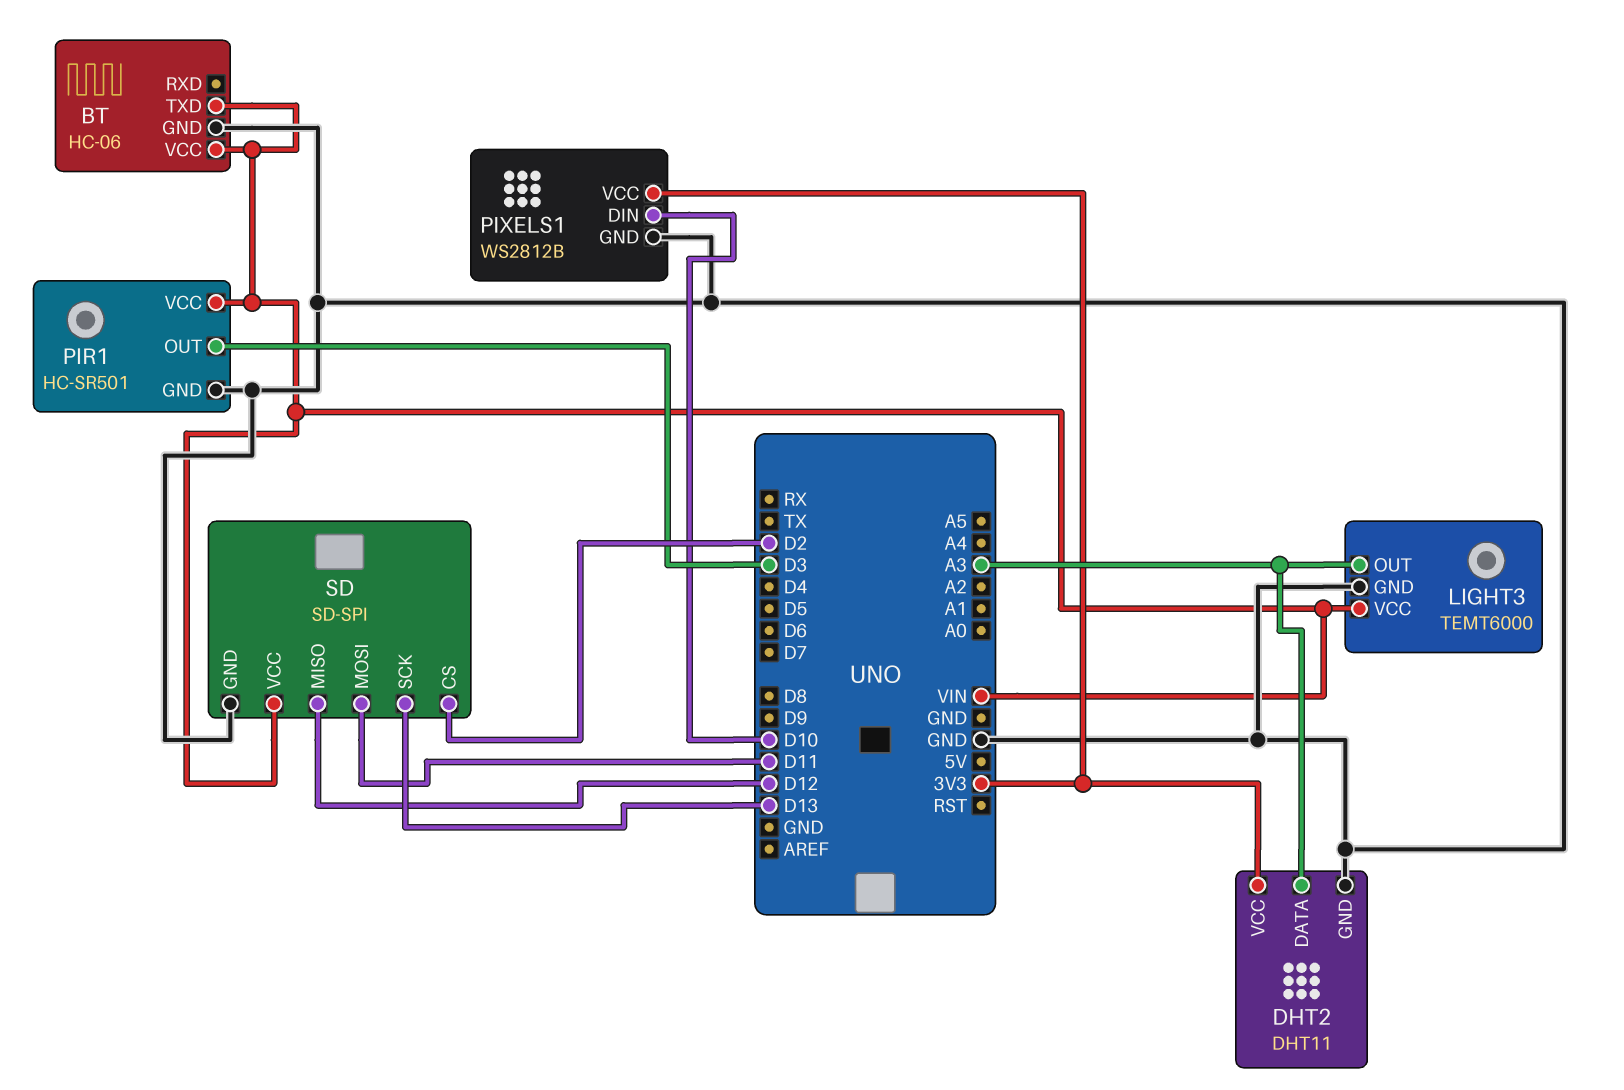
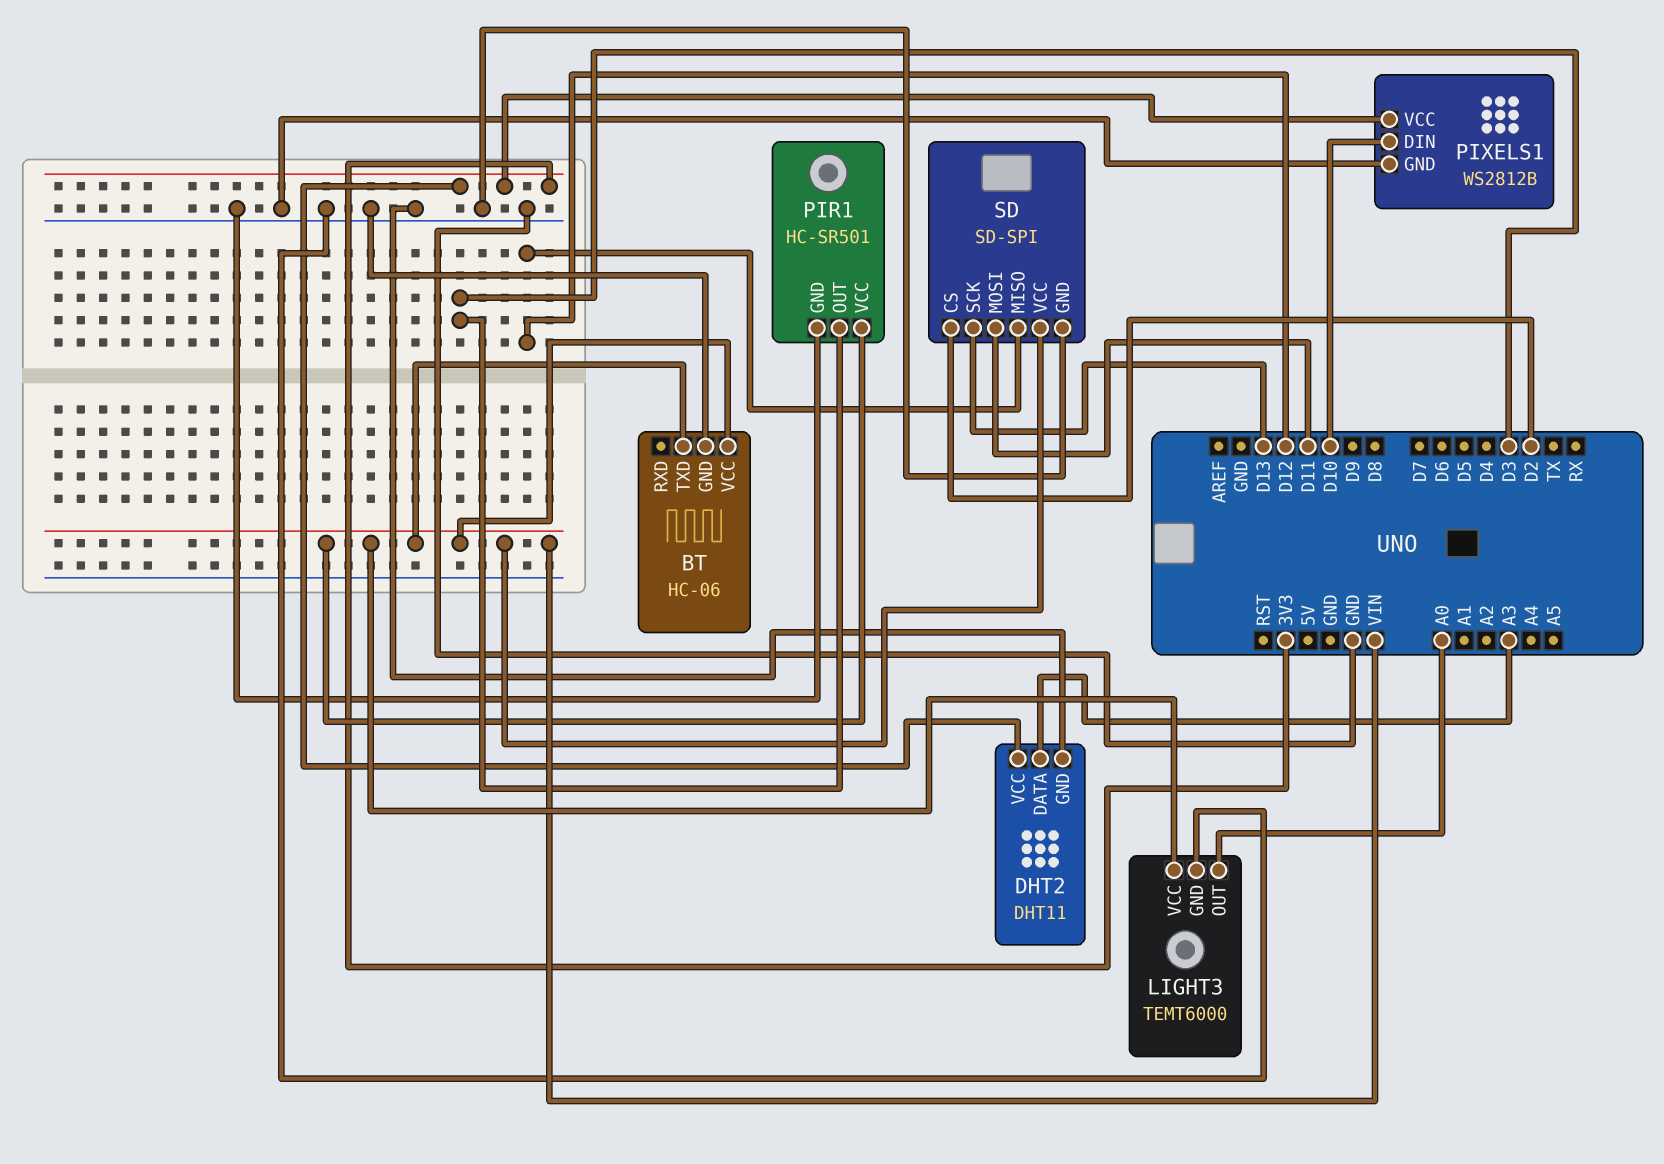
LIGHT3 pin OUT: A3 -> A0

